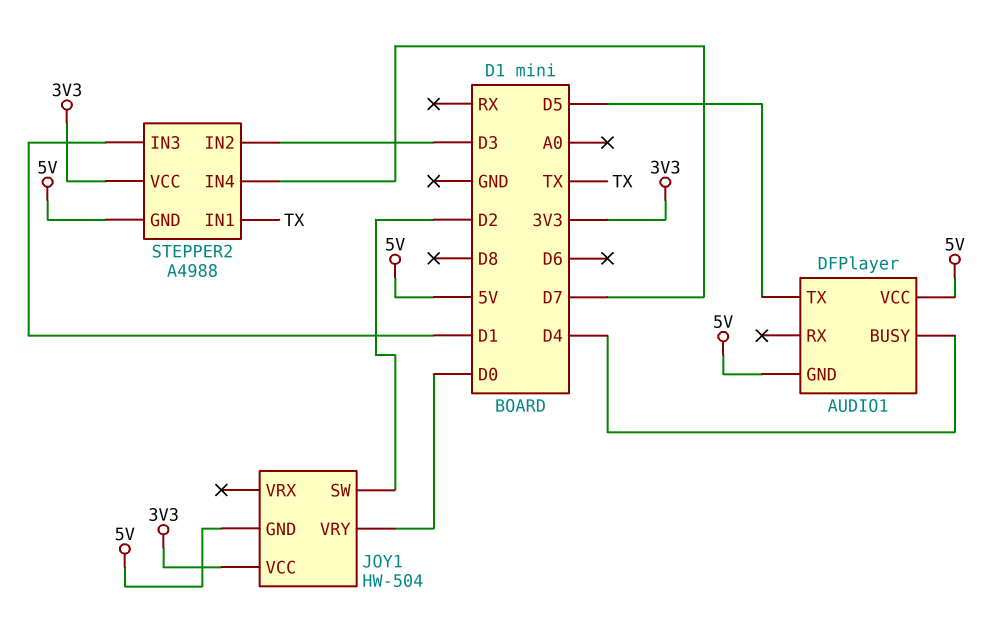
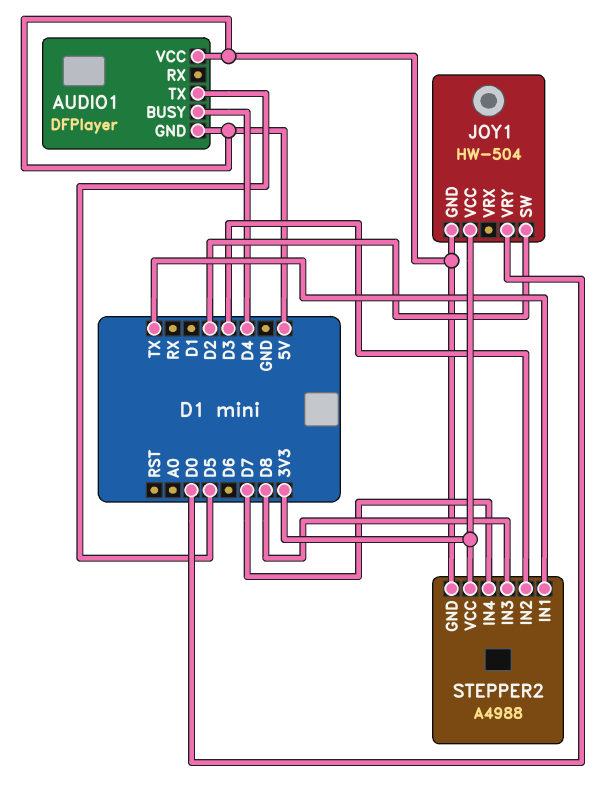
STEPPER2 pin IN3: D1 -> D8

